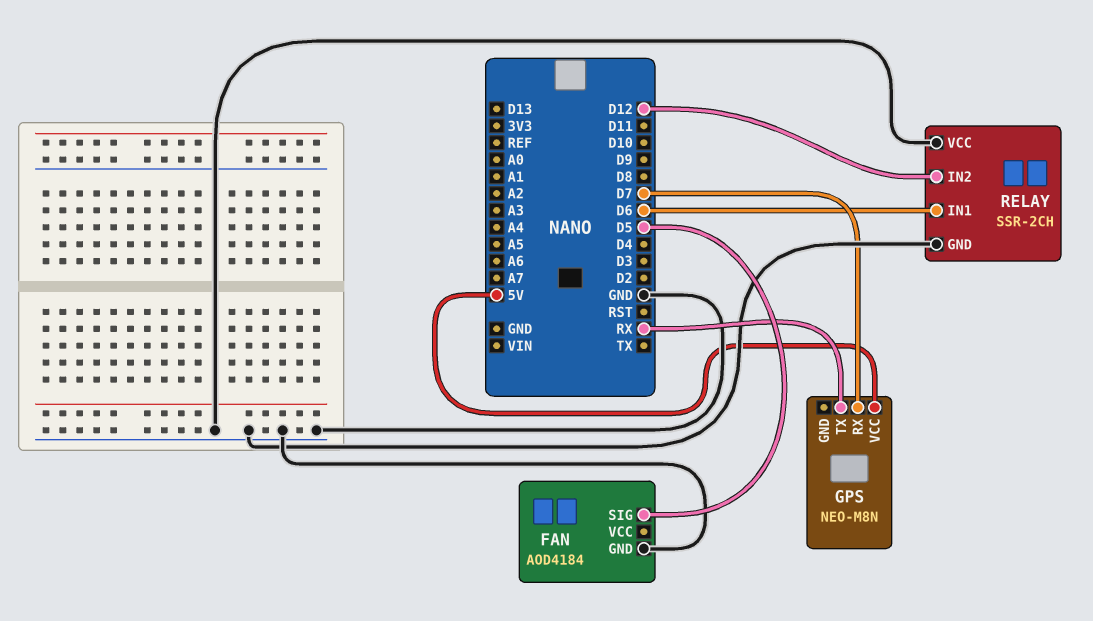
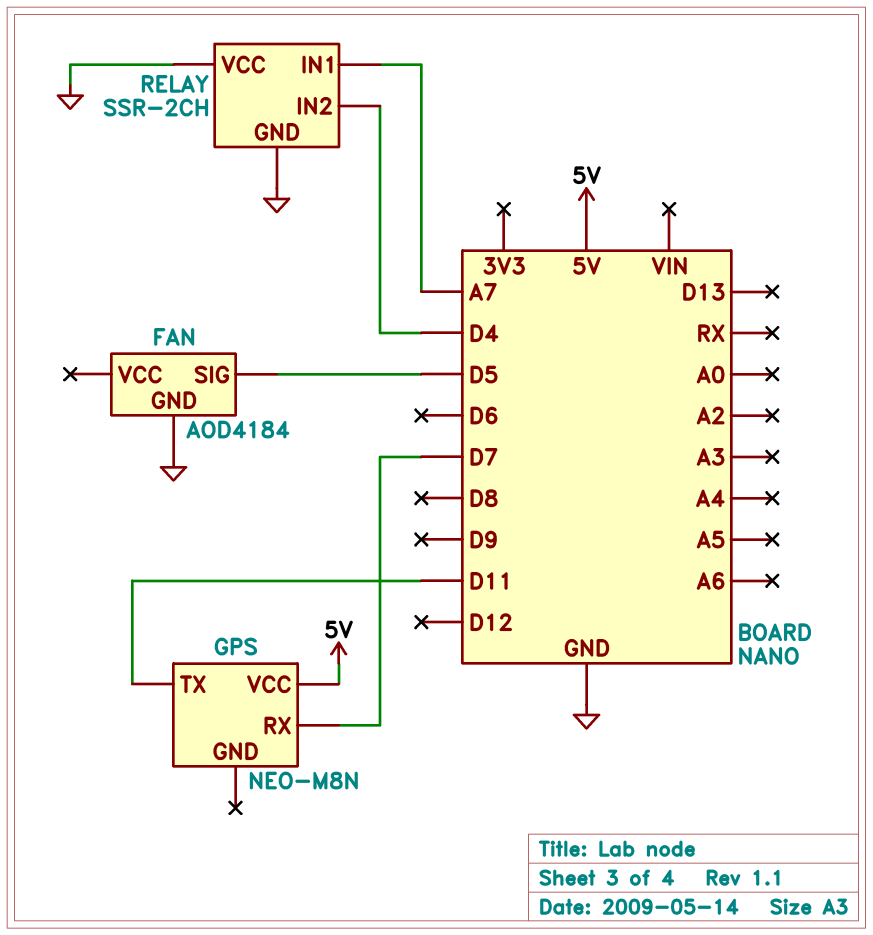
GPS pin TX: RX -> D11
RELAY pin IN1: D6 -> A7
RELAY pin IN2: D12 -> D4

